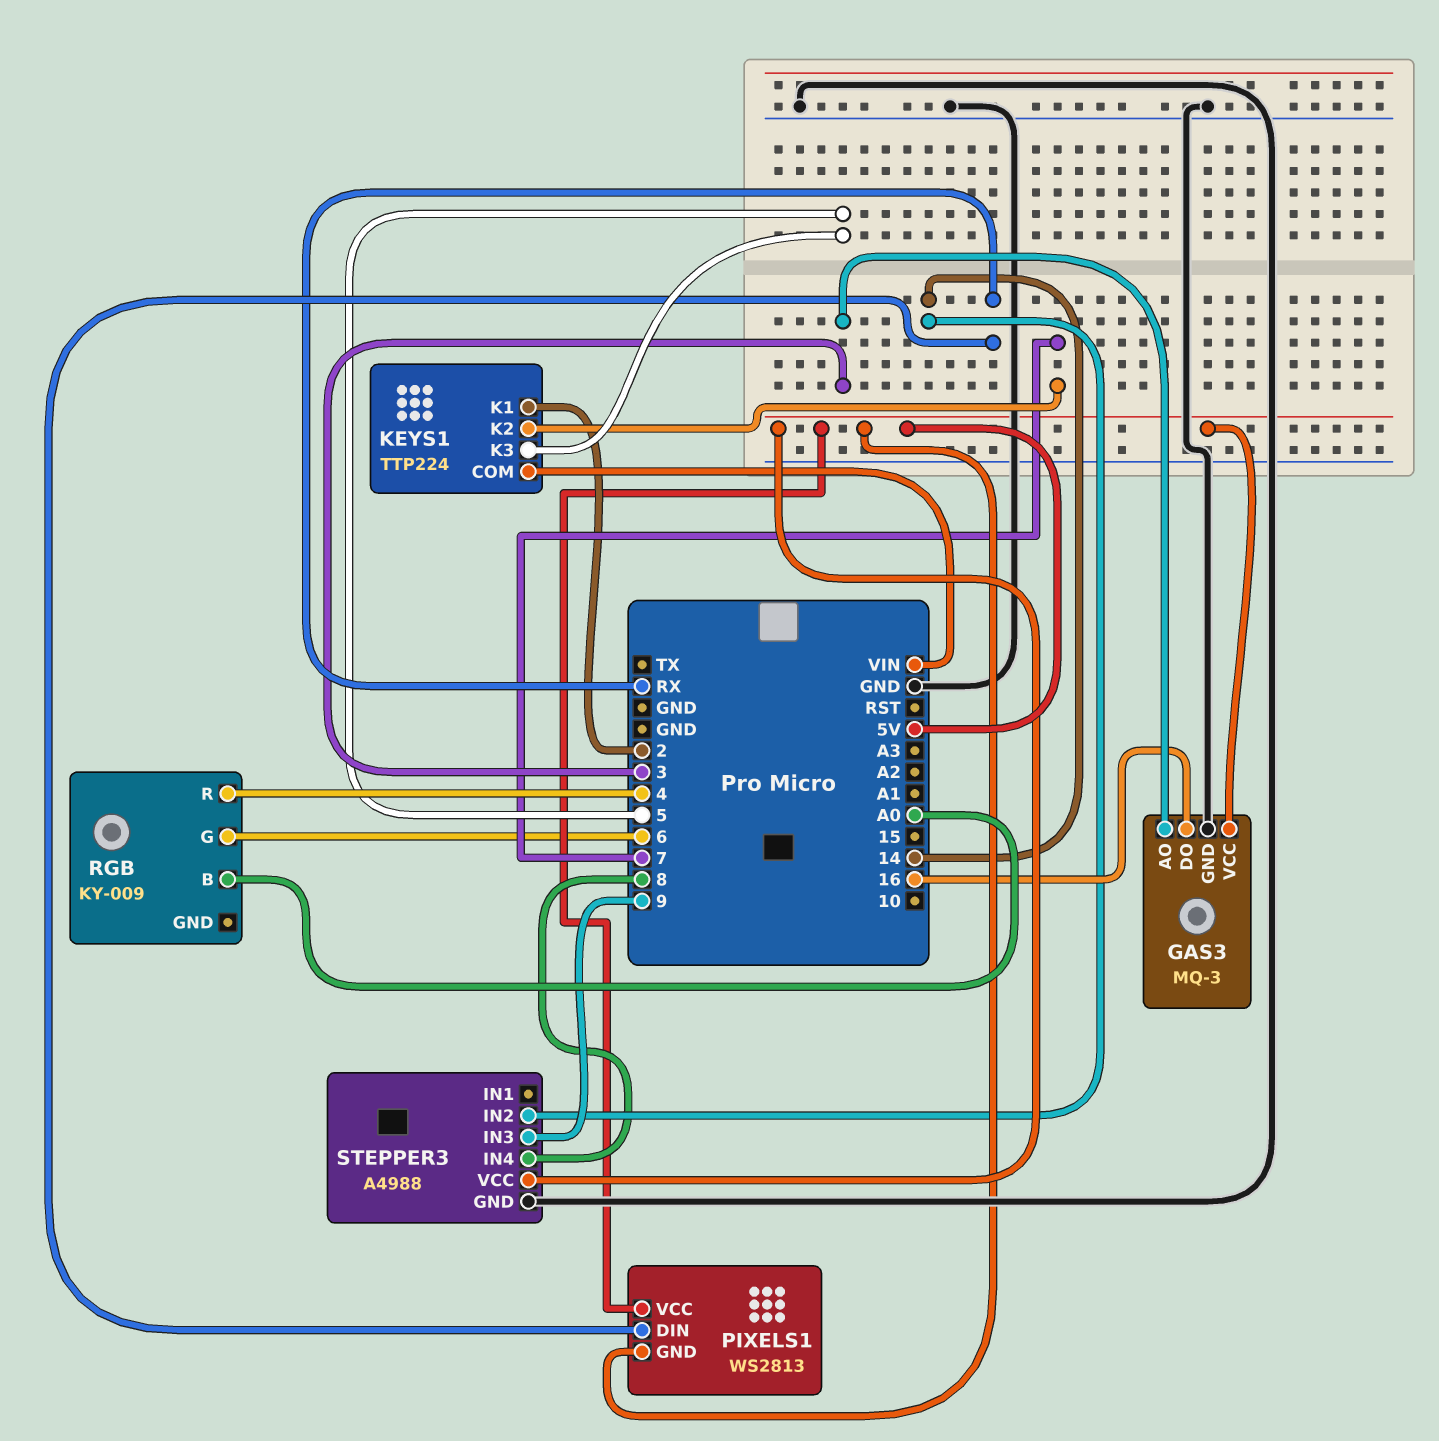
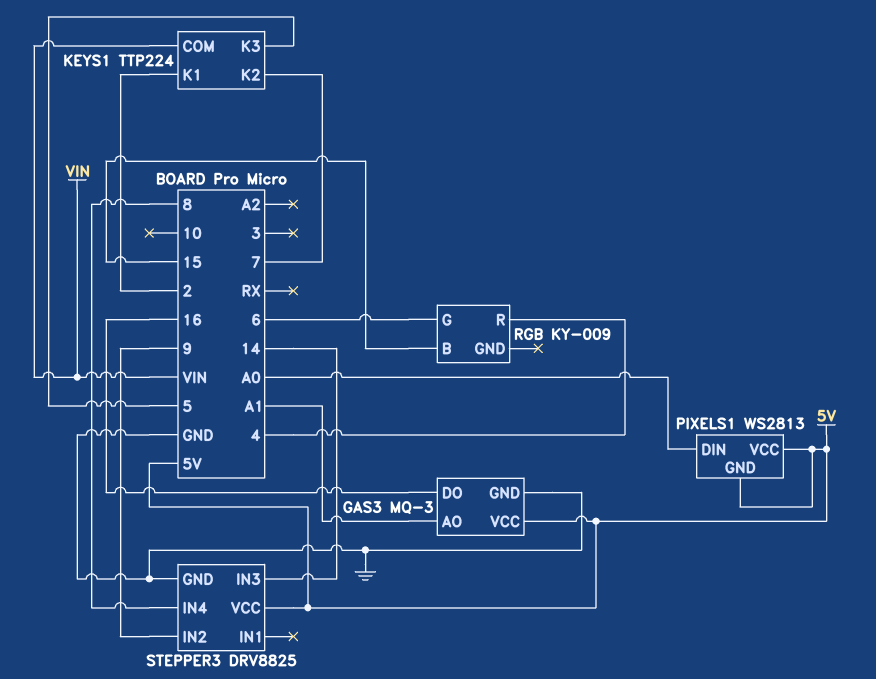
GAS3 pin AO: 3 -> A1
PIXELS1 pin DIN: RX -> A0
RGB pin B: A0 -> 15
STEPPER3: A4988 -> DRV8825
STEPPER3 pin IN2: 14 -> 9
STEPPER3 pin IN3: 9 -> 14

